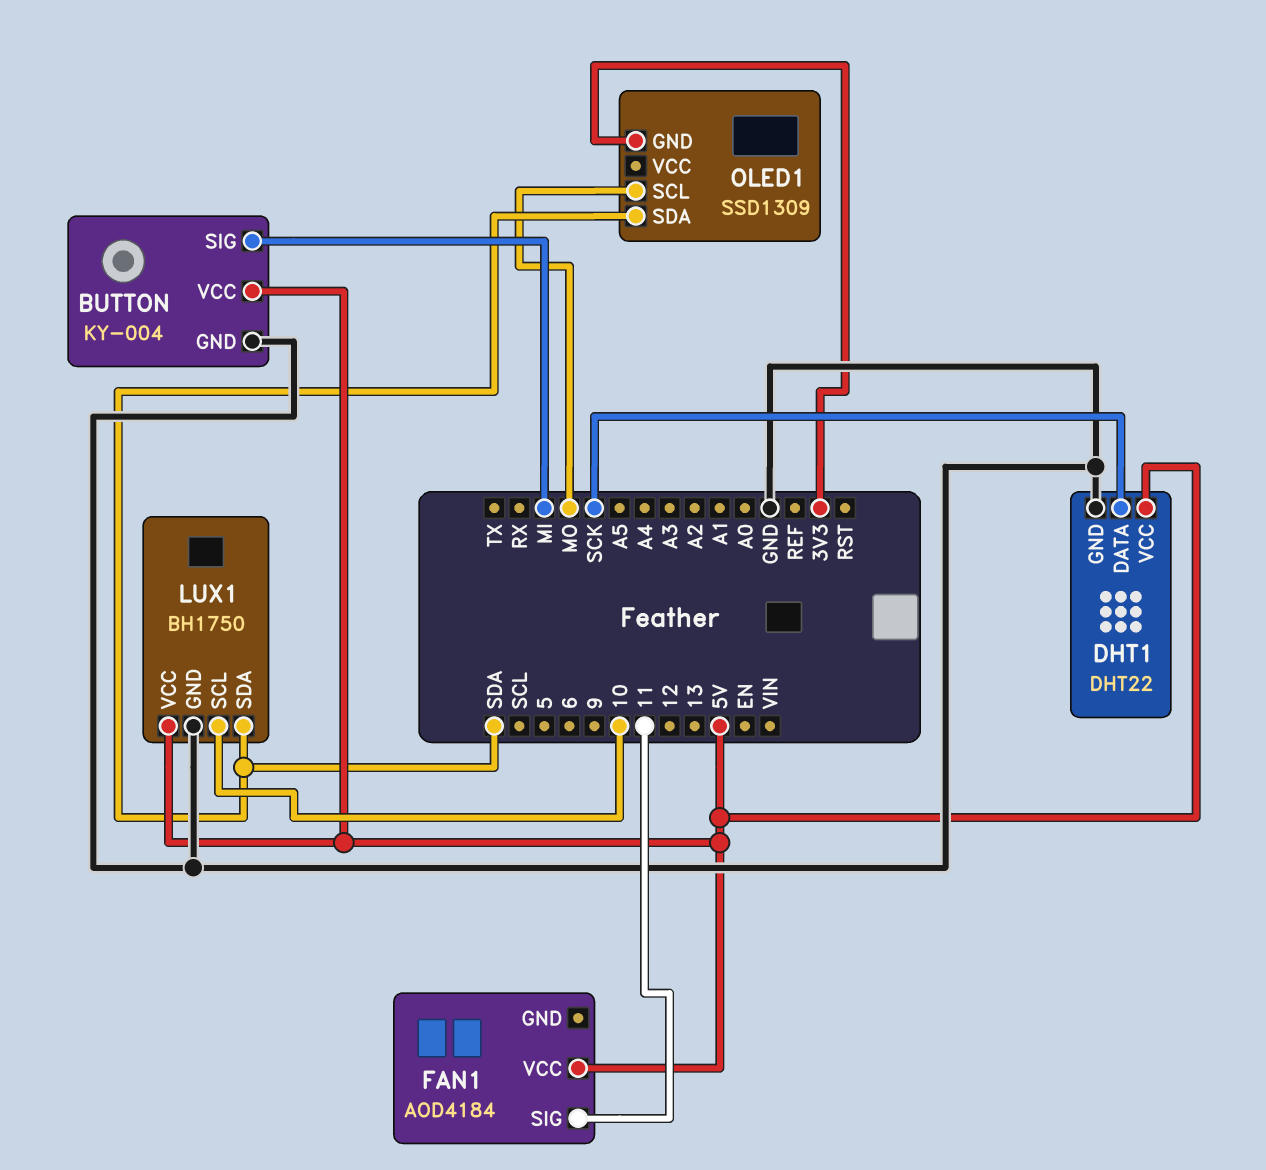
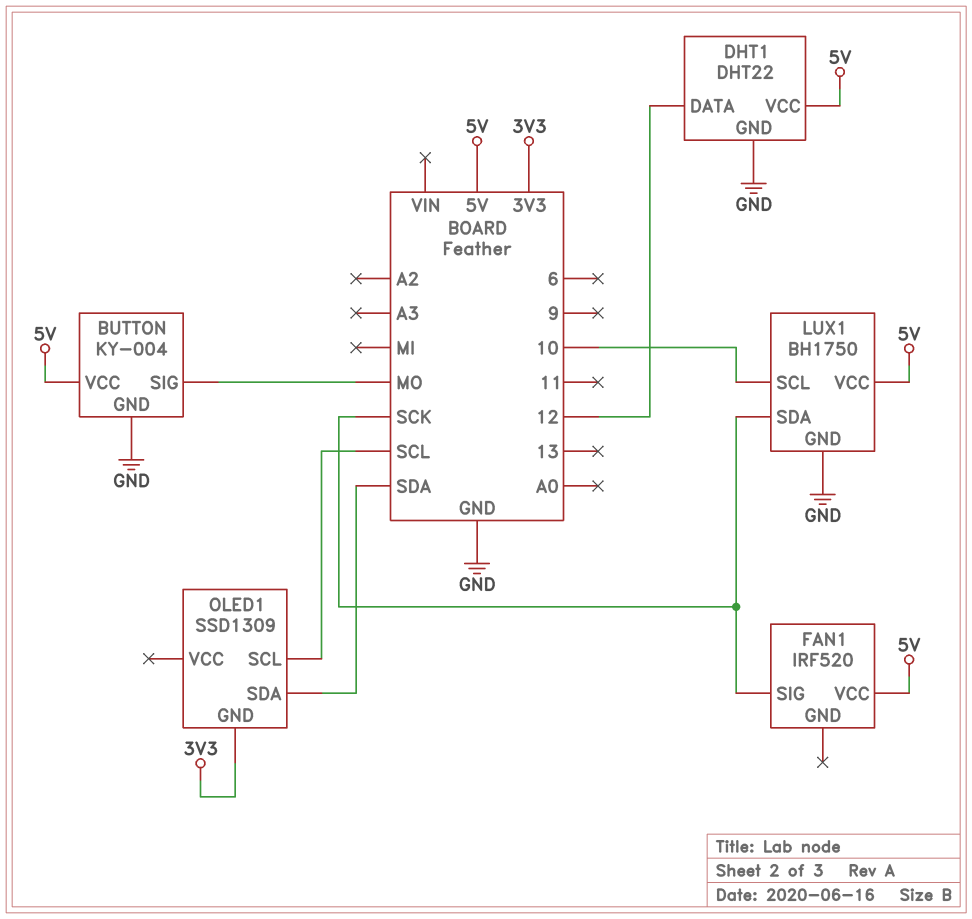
BUTTON pin SIG: MI -> MO
DHT1 pin DATA: SCK -> 12
FAN1: AOD4184 -> IRF520
FAN1 pin SIG: 11 -> SCK
LUX1 pin SDA: SDA -> SCK
OLED1 pin SCL: MO -> SCL

